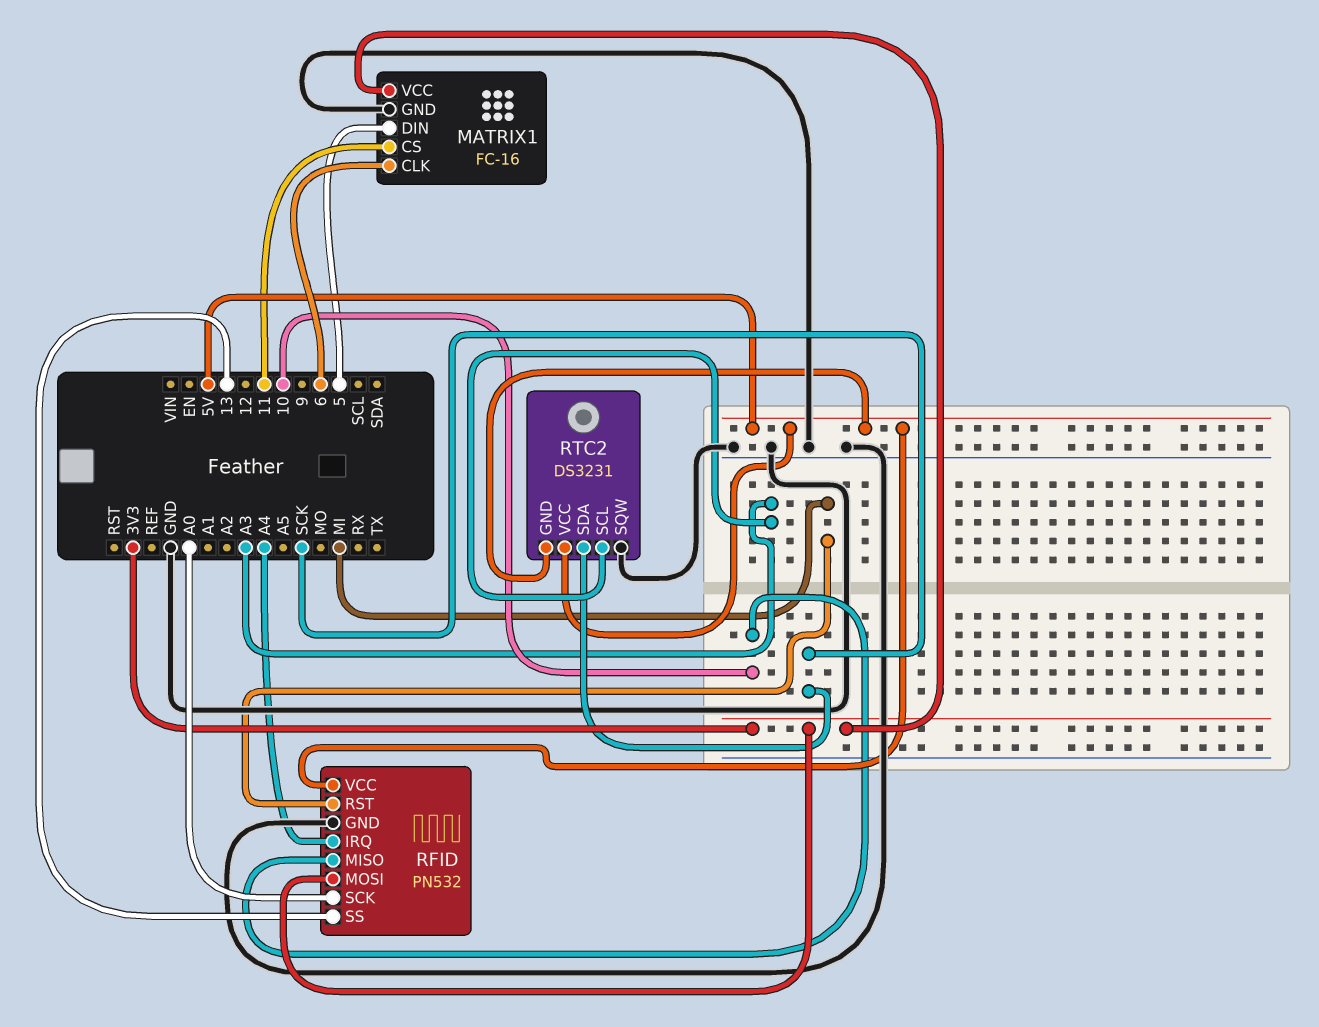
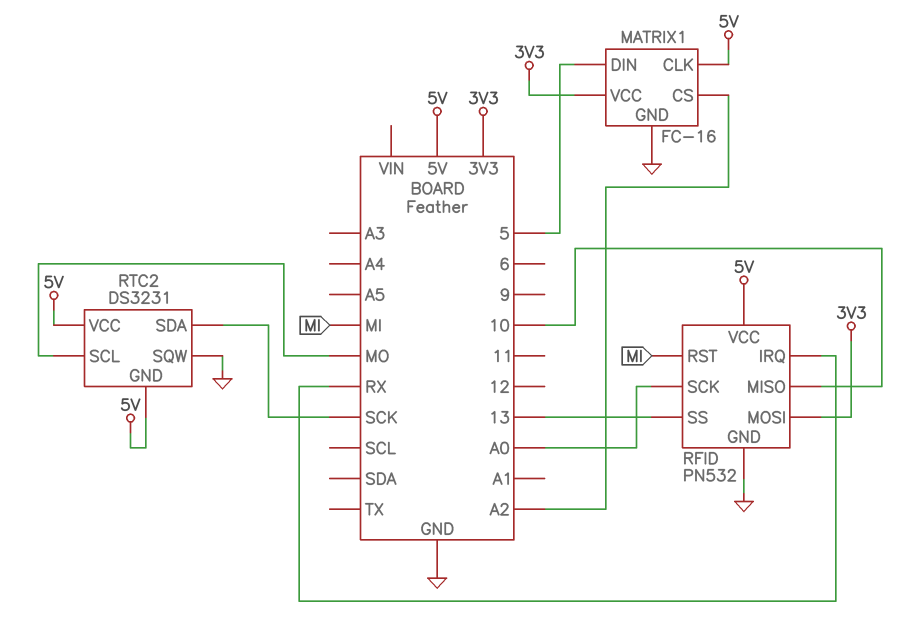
MATRIX1 pin CLK: 6 -> 5V
MATRIX1 pin CS: 11 -> A2
RFID pin IRQ: A4 -> RX
RTC2 pin SCL: A3 -> MO

